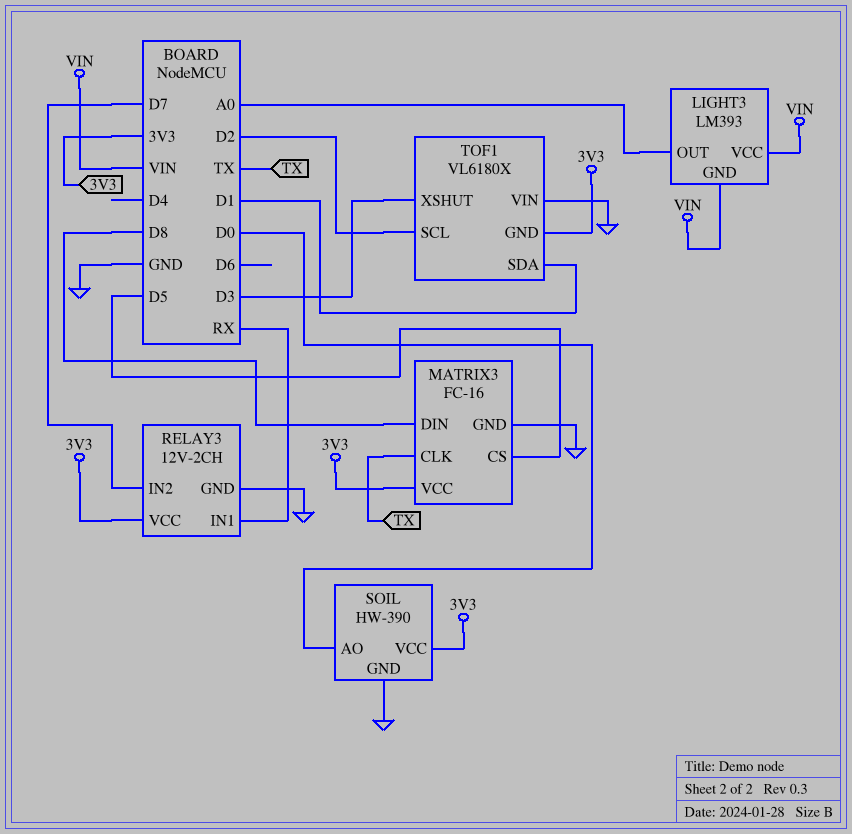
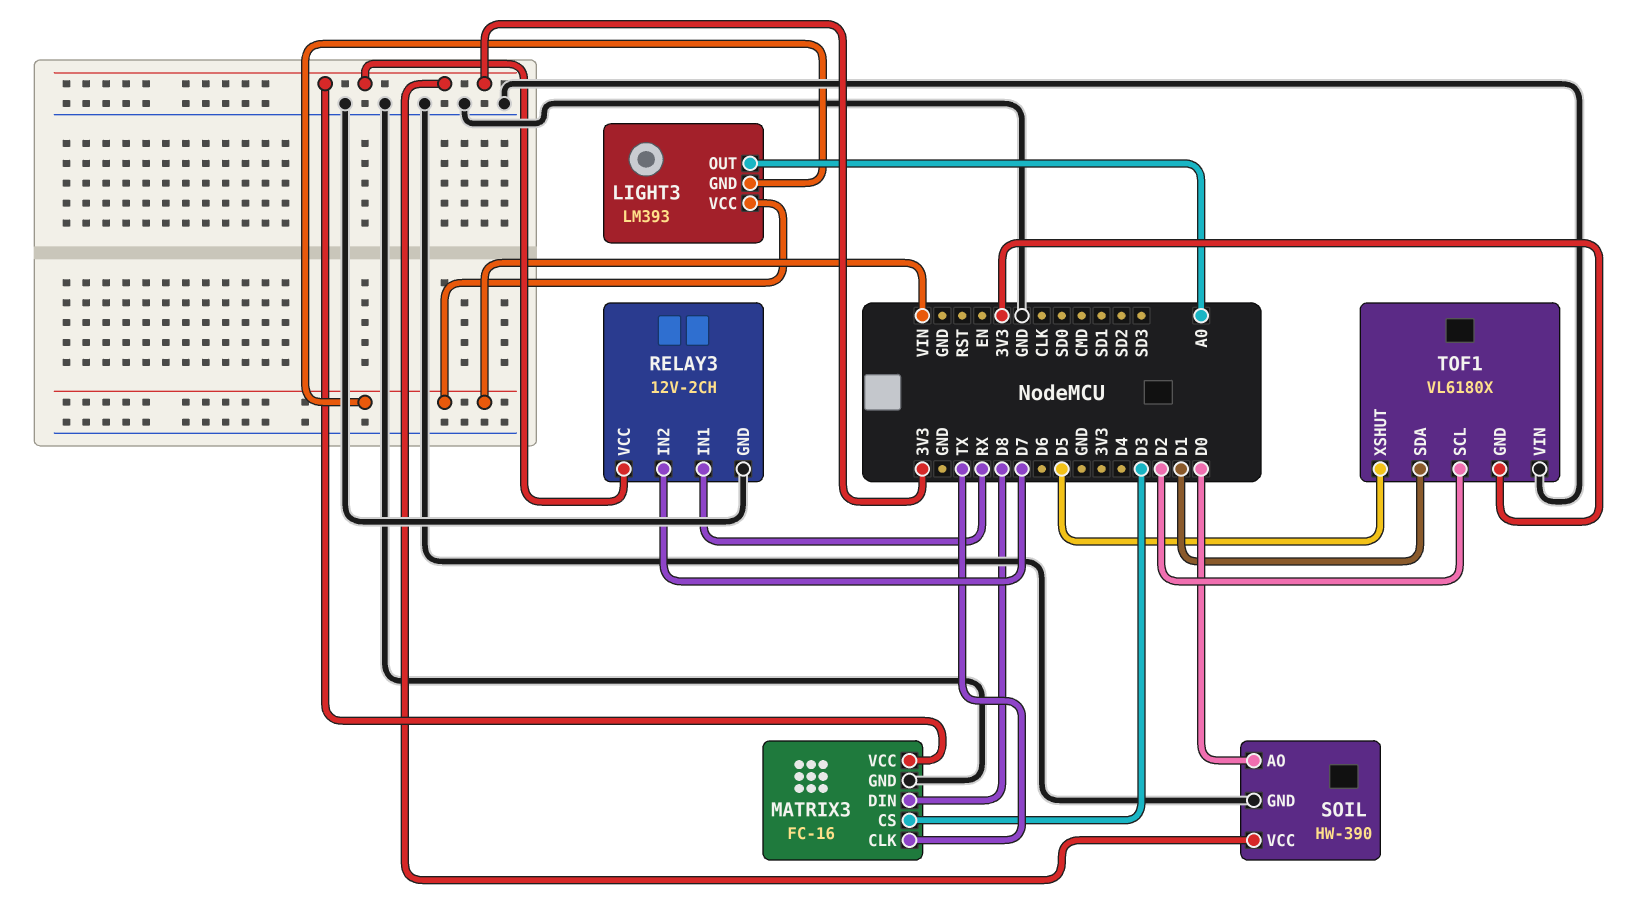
MATRIX3 pin CS: D5 -> D3
TOF1 pin XSHUT: D3 -> D5

